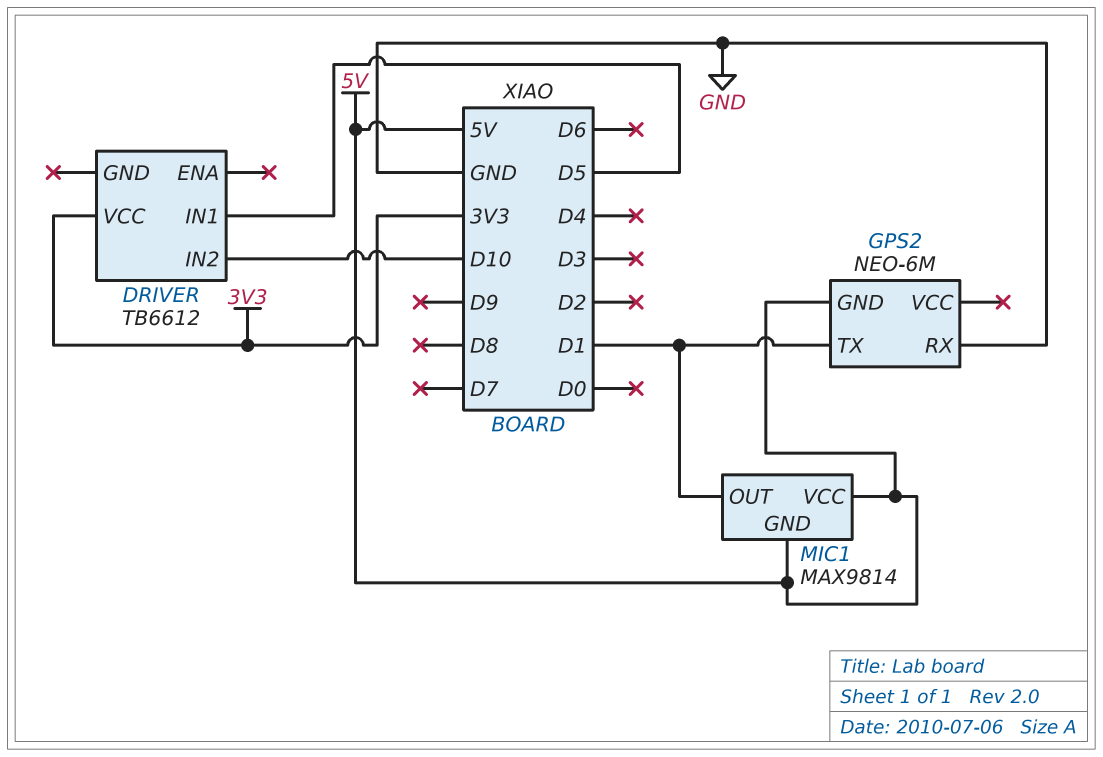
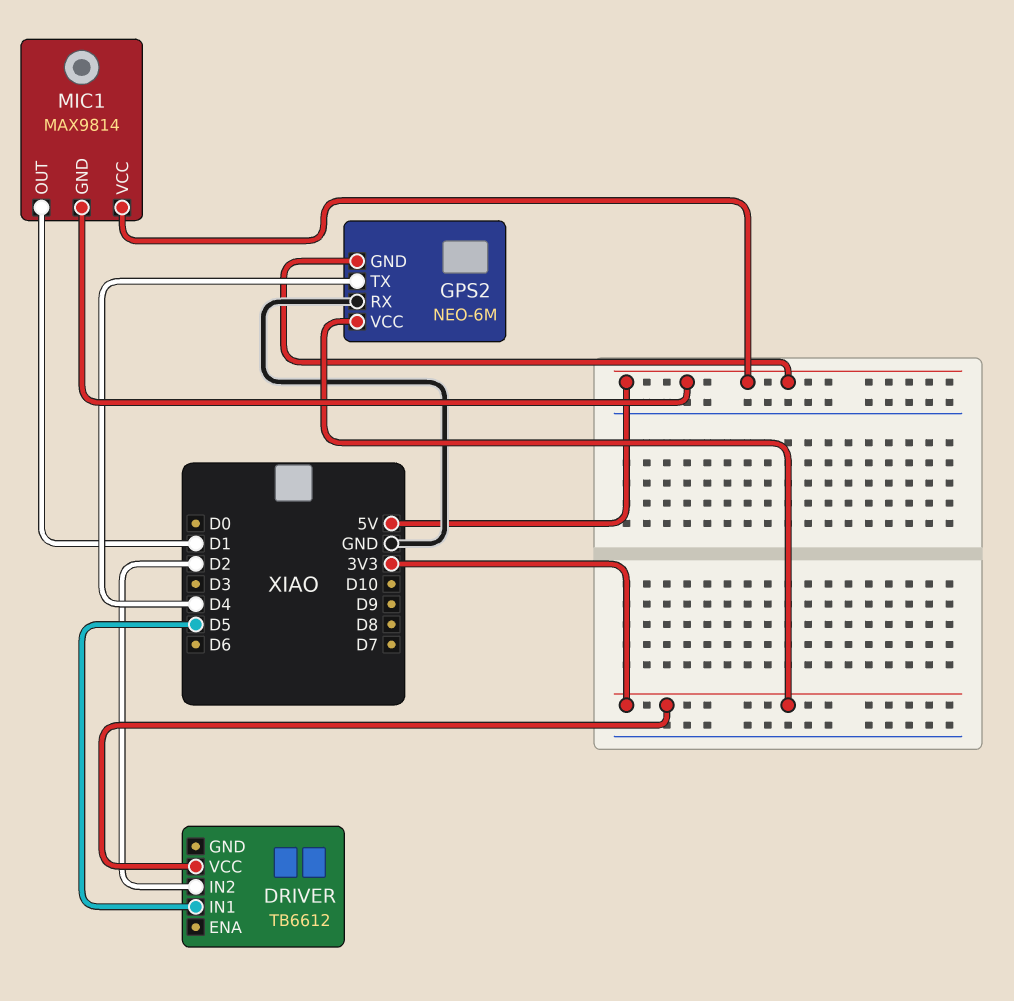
DRIVER pin IN2: D10 -> D2
GPS2 pin TX: D1 -> D4
GPS2 pin VCC: none -> 3V3

